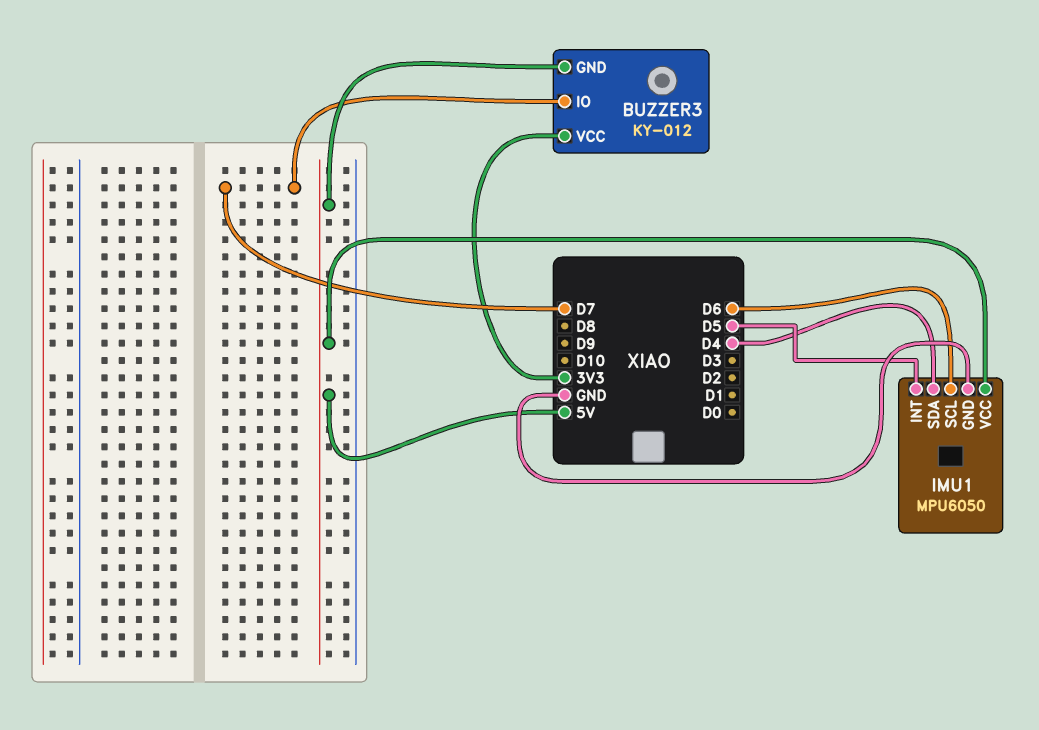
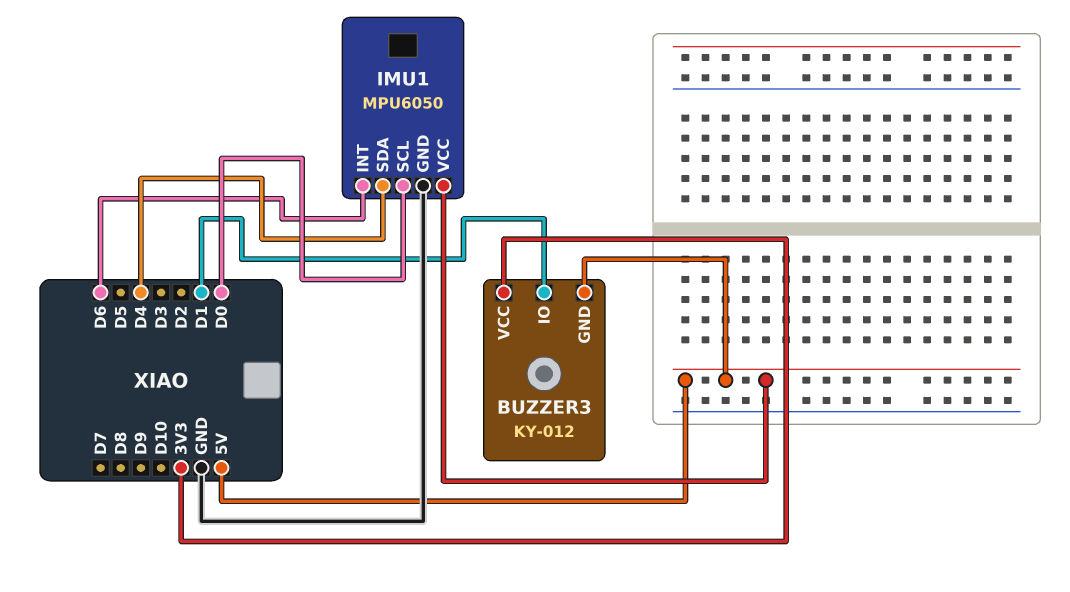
BUZZER3 pin IO: D7 -> D1
IMU1 pin INT: D5 -> D6
IMU1 pin SCL: D6 -> D0

